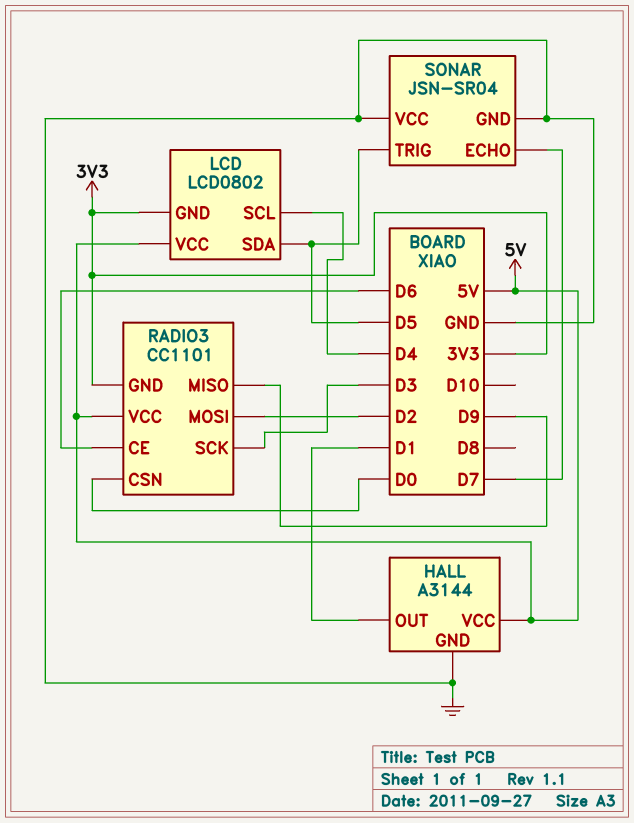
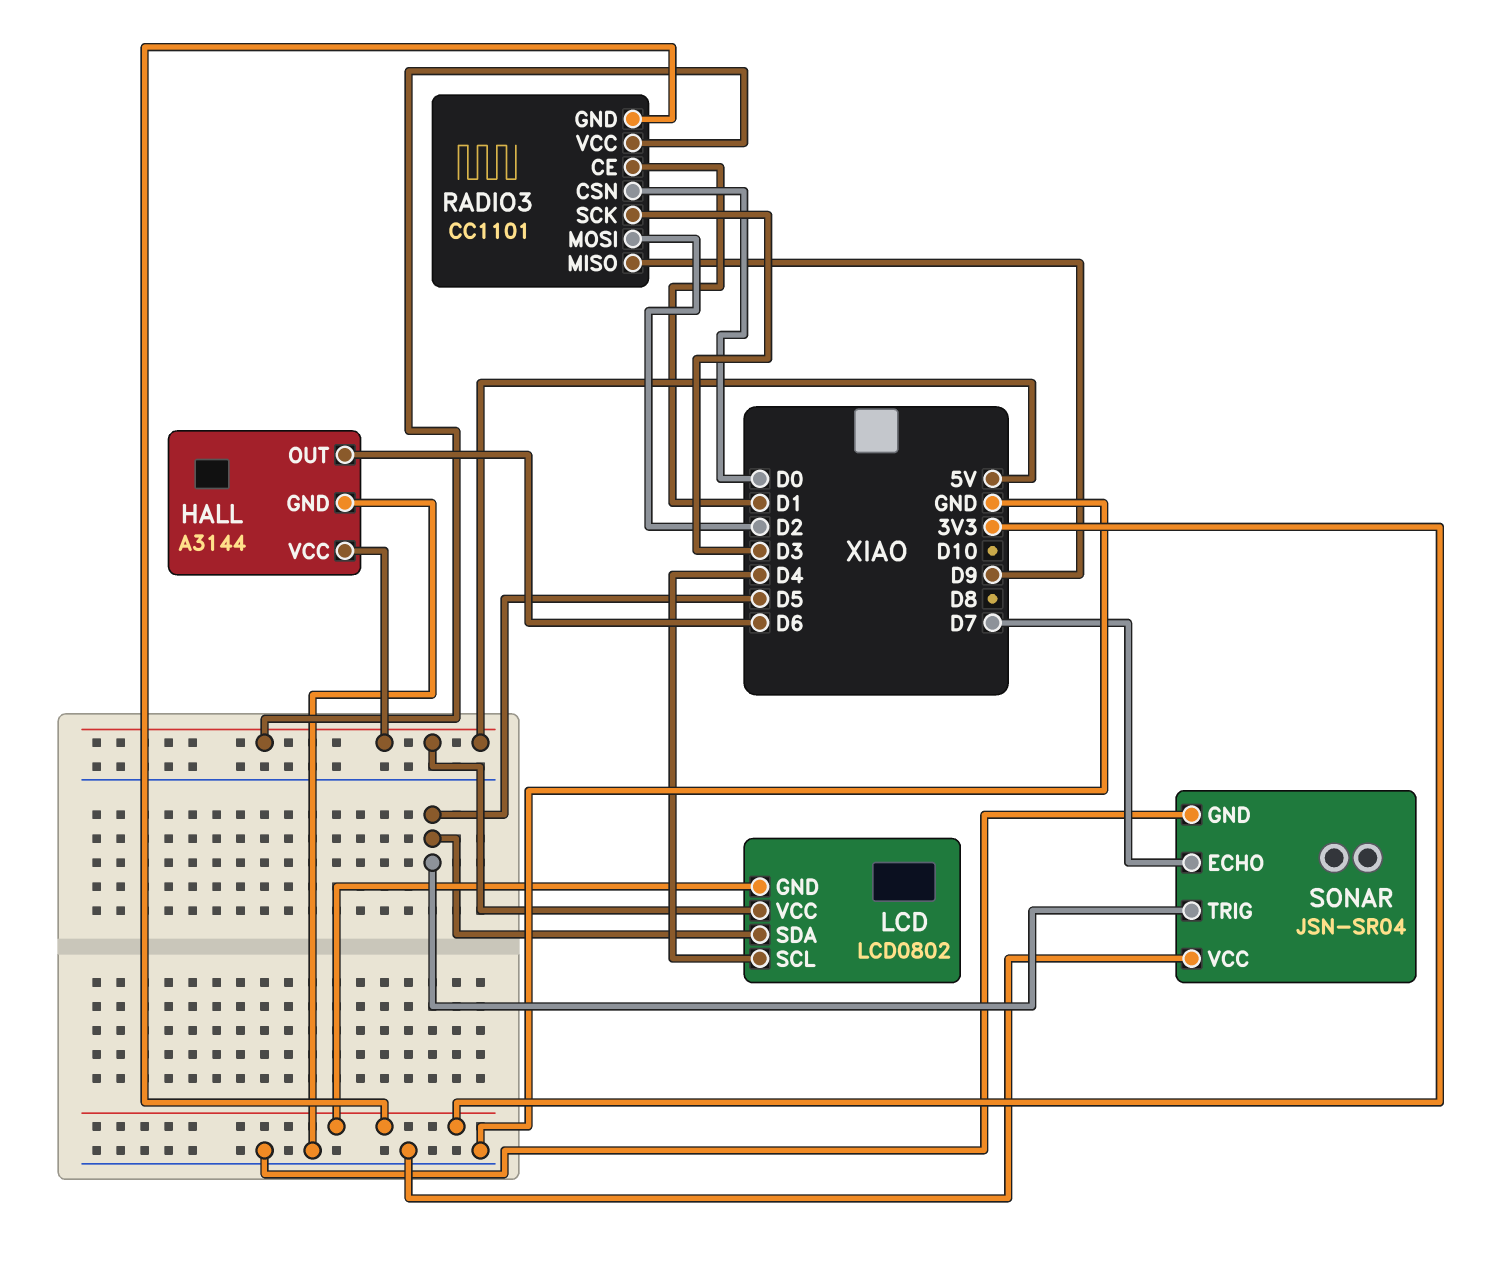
HALL pin OUT: D1 -> D6
RADIO3 pin CE: D6 -> D1

